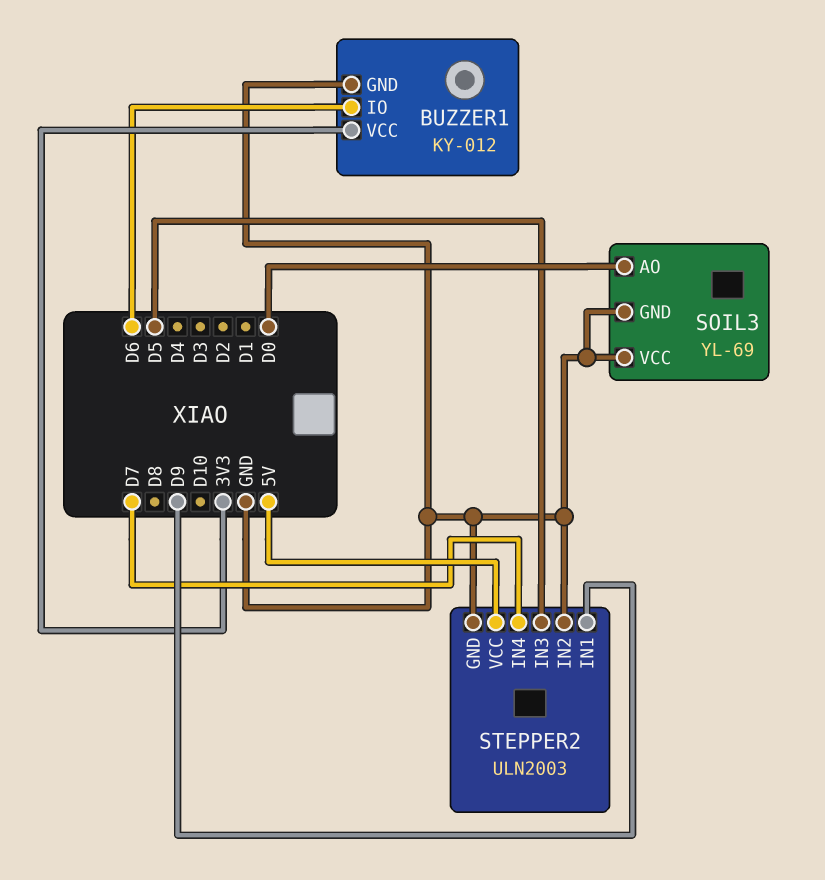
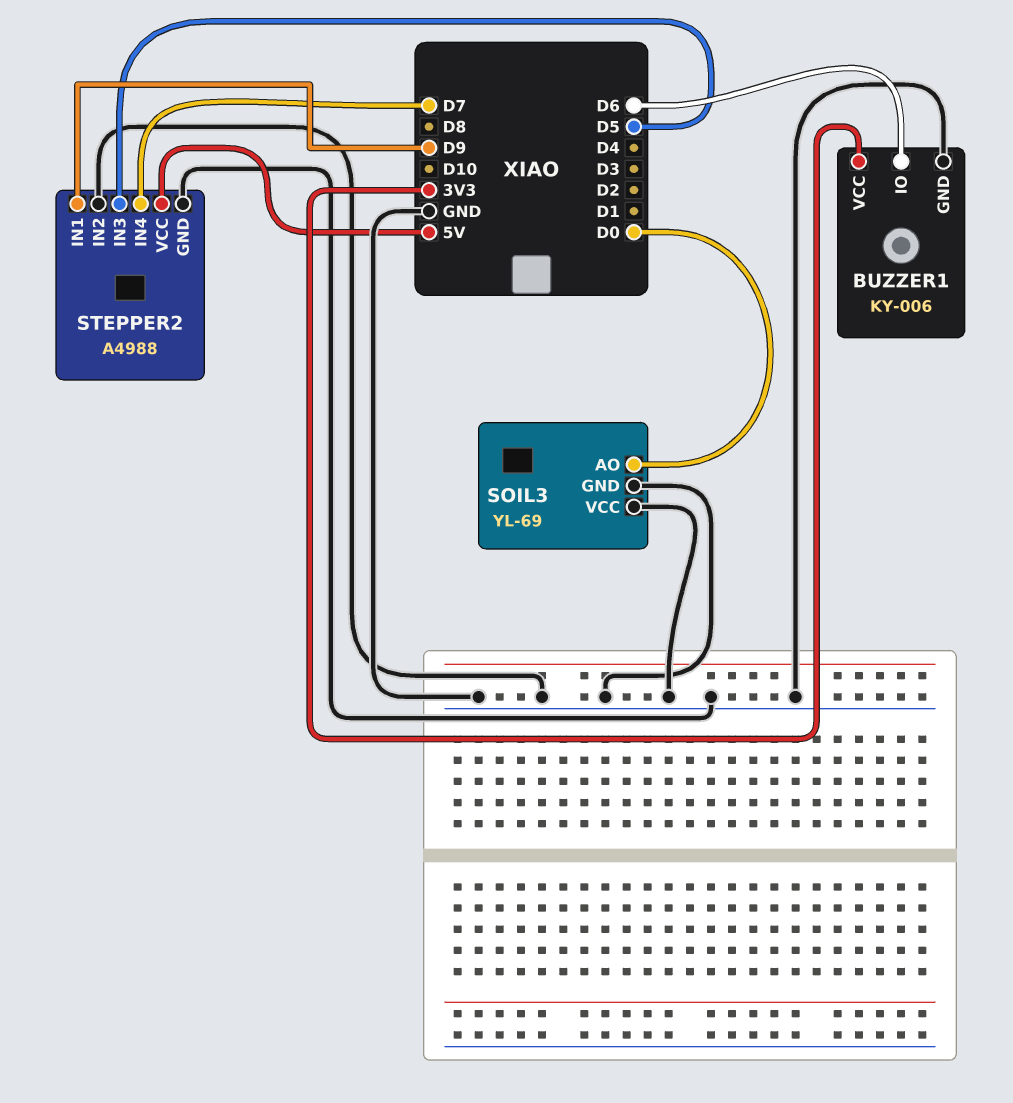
BUZZER1: KY-012 -> KY-006
STEPPER2: ULN2003 -> A4988

